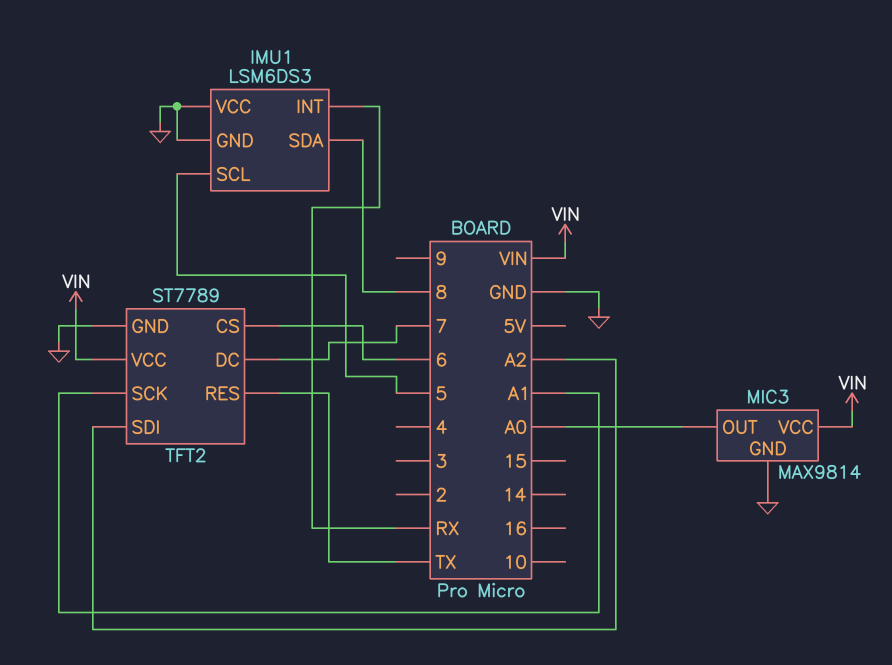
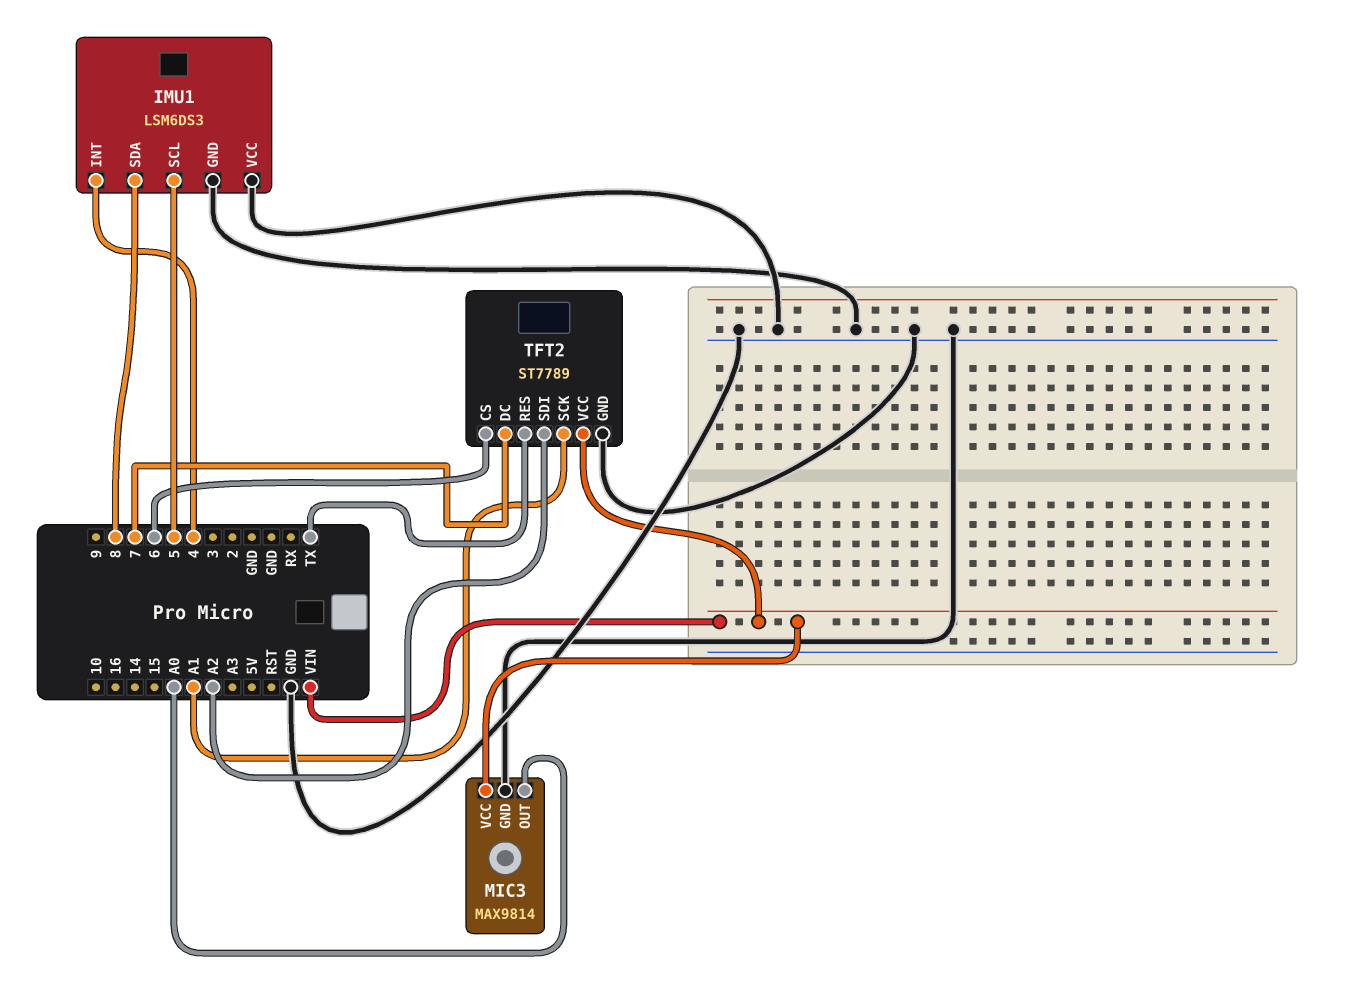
IMU1 pin INT: RX -> 4

